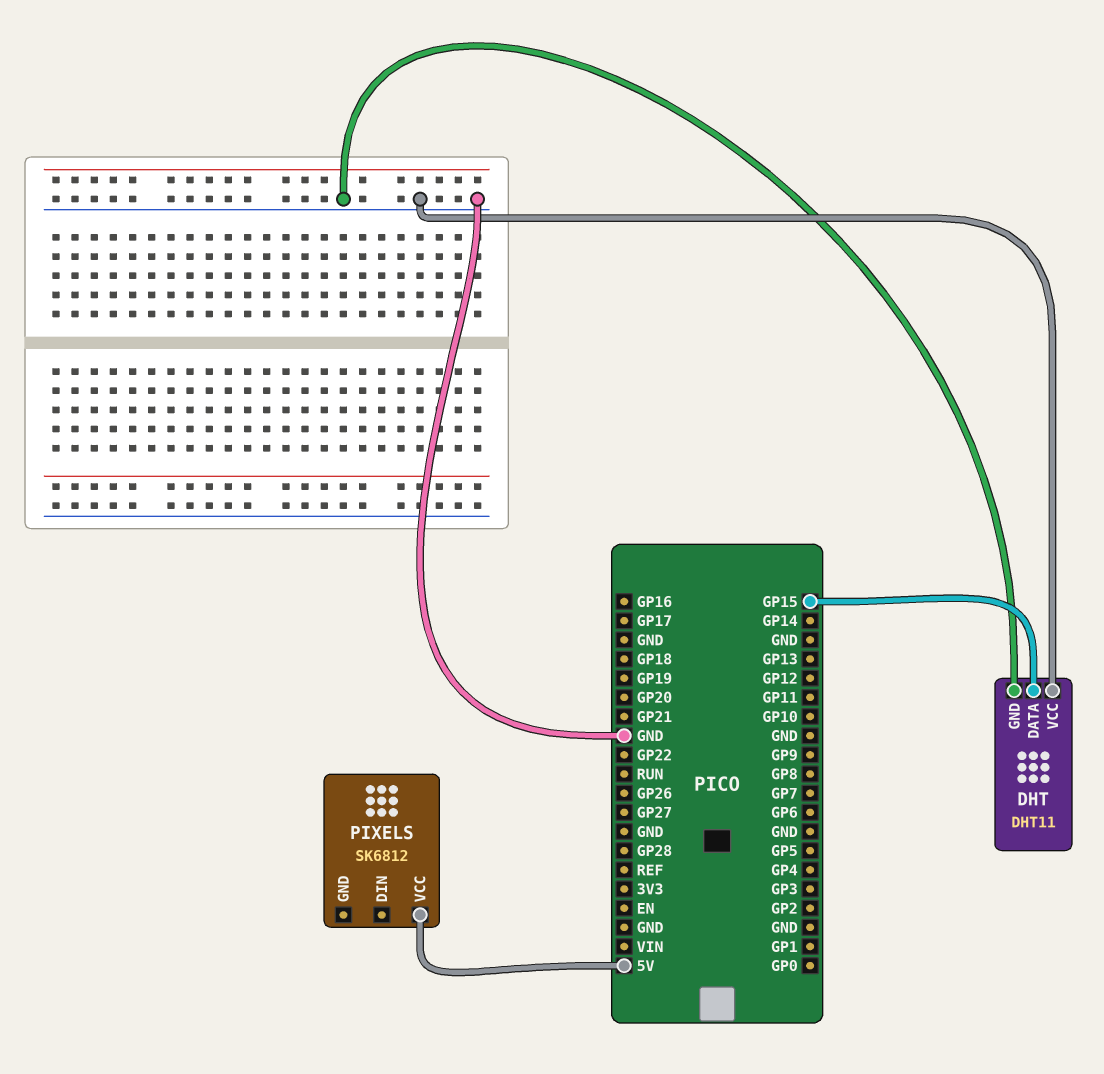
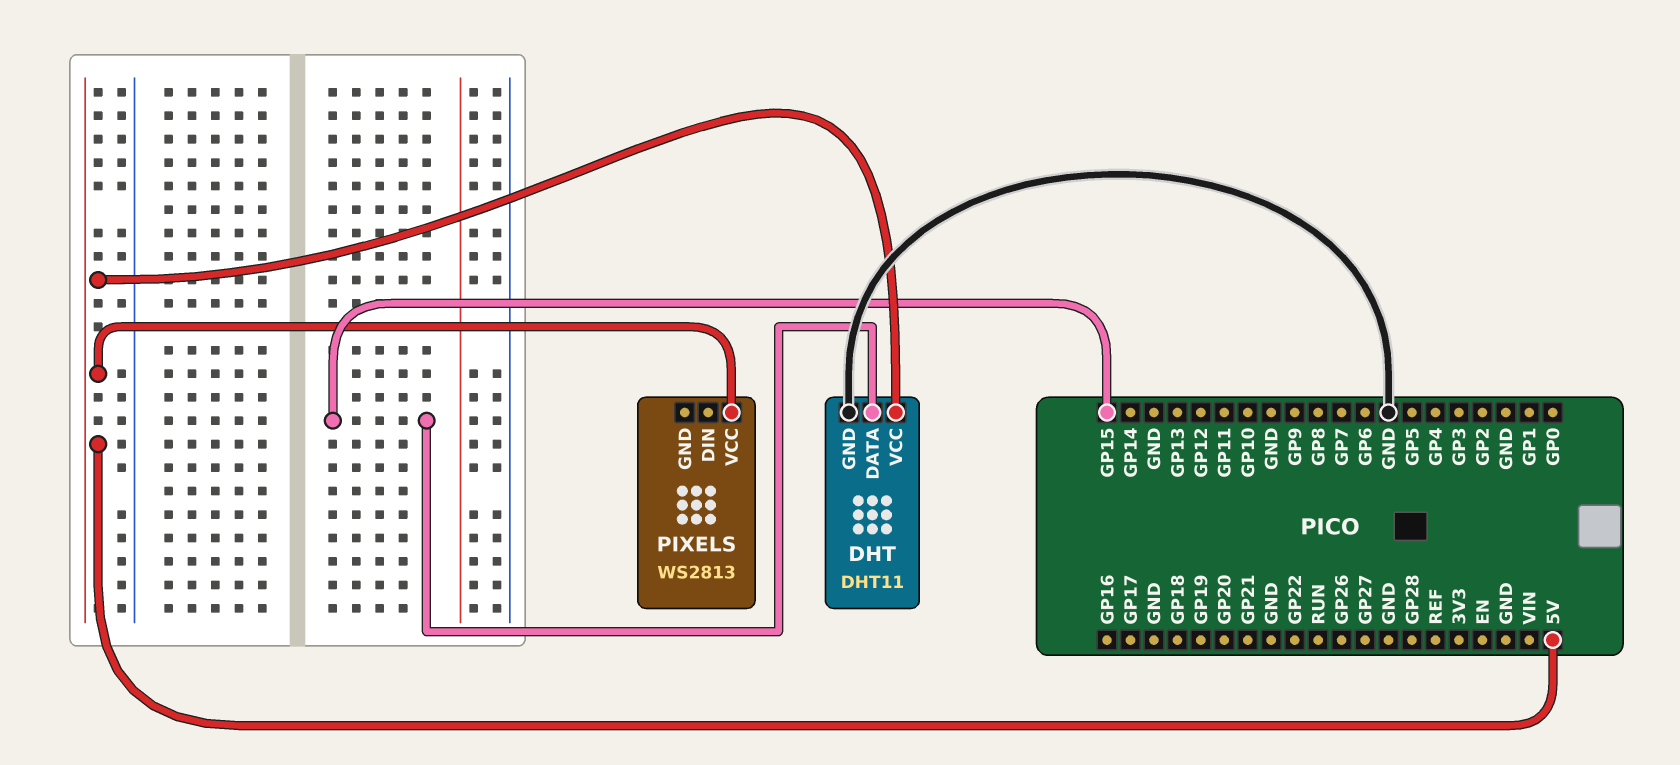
DHT pin VCC: GND -> 5V
PIXELS: SK6812 -> WS2813

